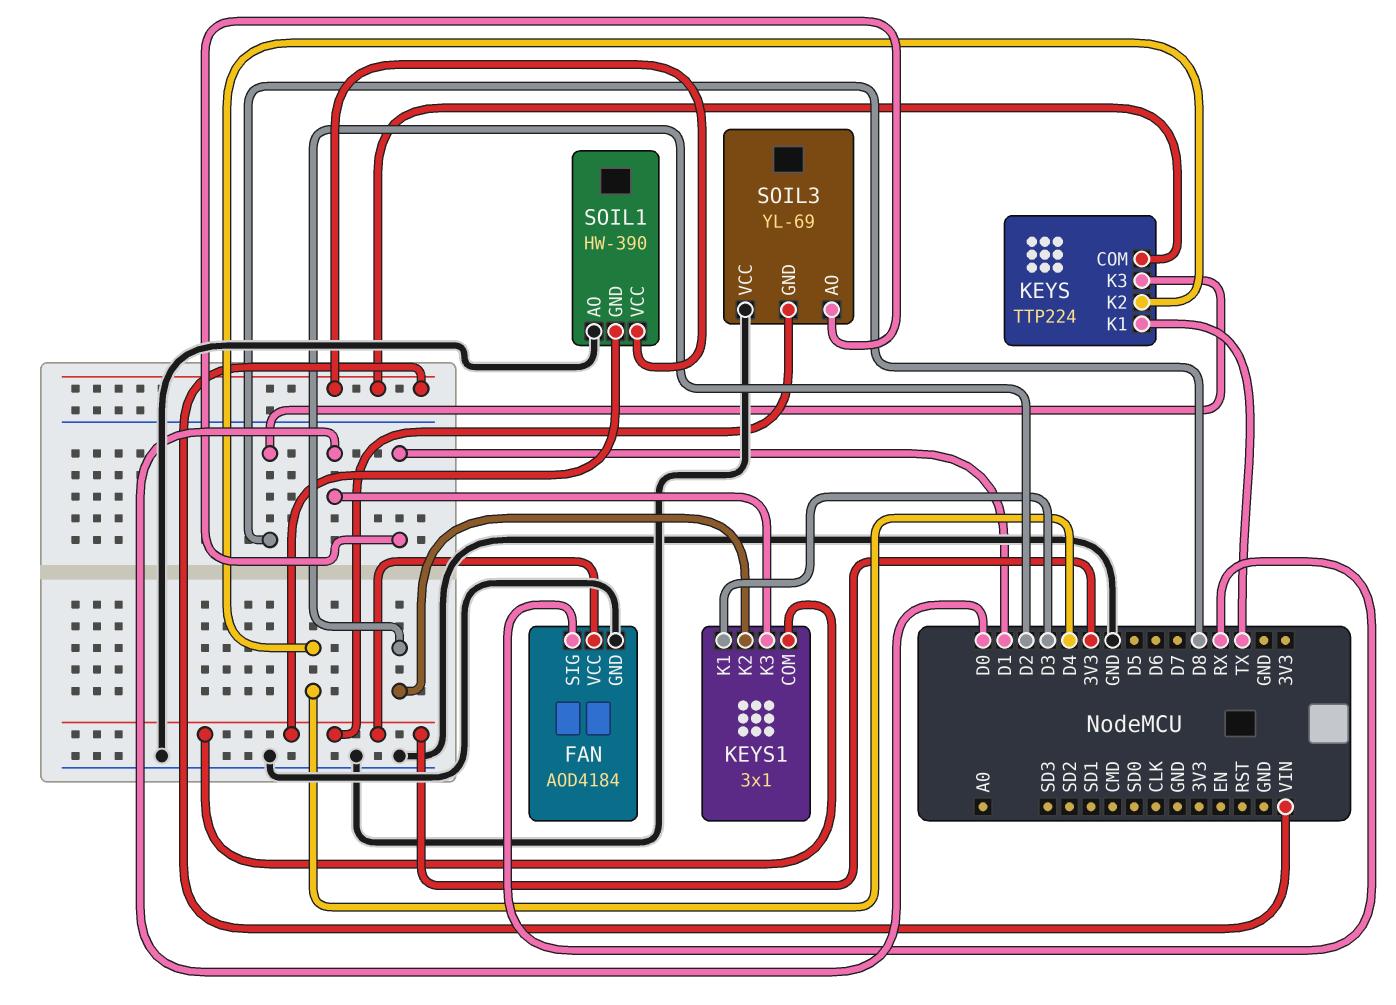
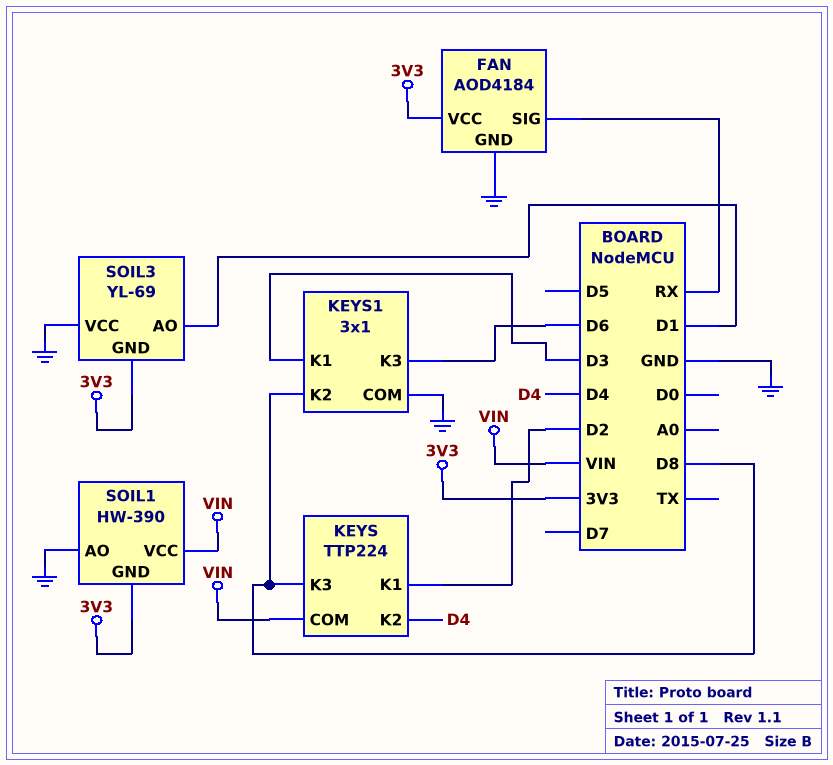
KEYS pin K1: TX -> D2
KEYS1 pin COM: 3V3 -> GND
KEYS1 pin K2: D2 -> D8
KEYS1 pin K3: D0 -> D6

